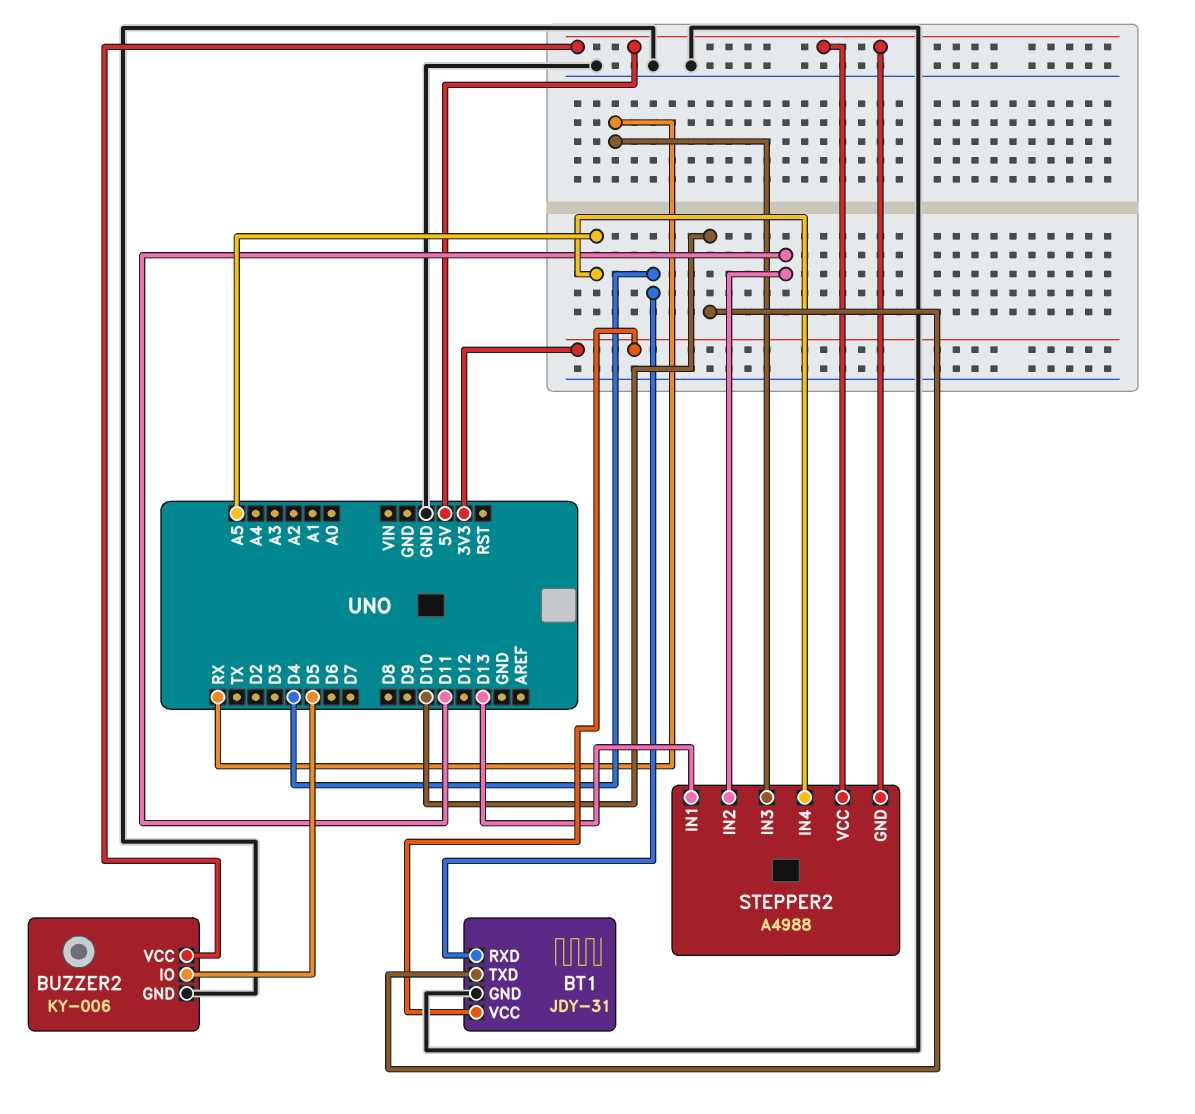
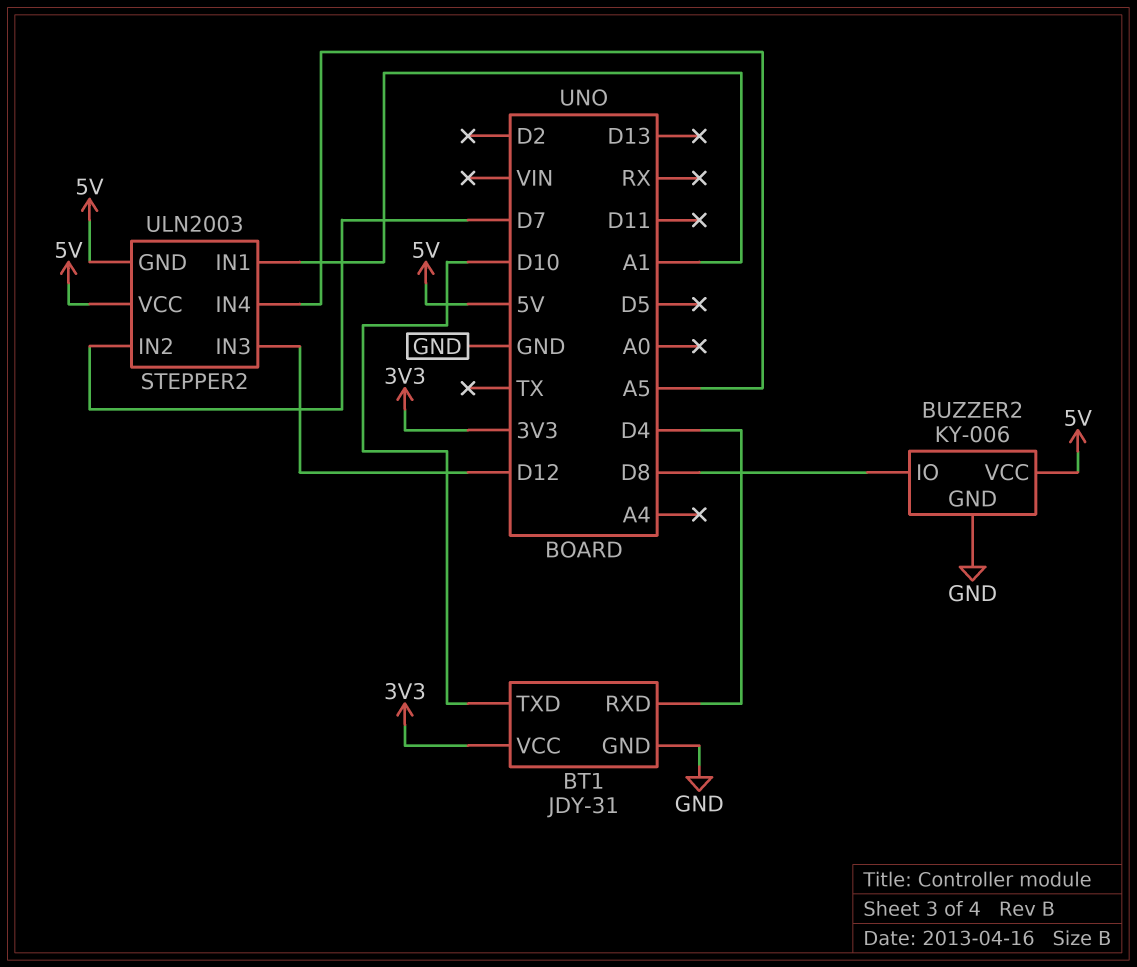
BUZZER2 pin IO: D5 -> D8
STEPPER2: A4988 -> ULN2003
STEPPER2 pin IN1: D13 -> A1
STEPPER2 pin IN2: D11 -> D7
STEPPER2 pin IN3: RX -> D12

